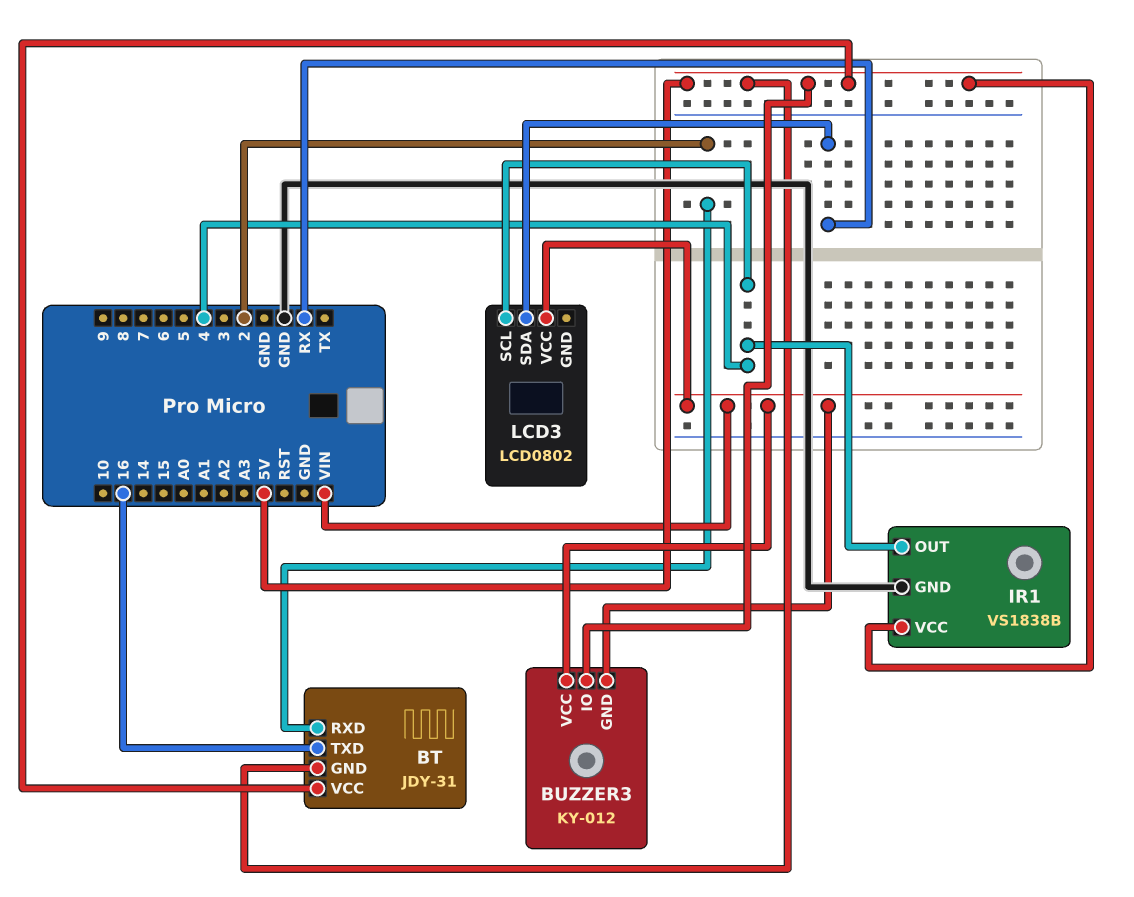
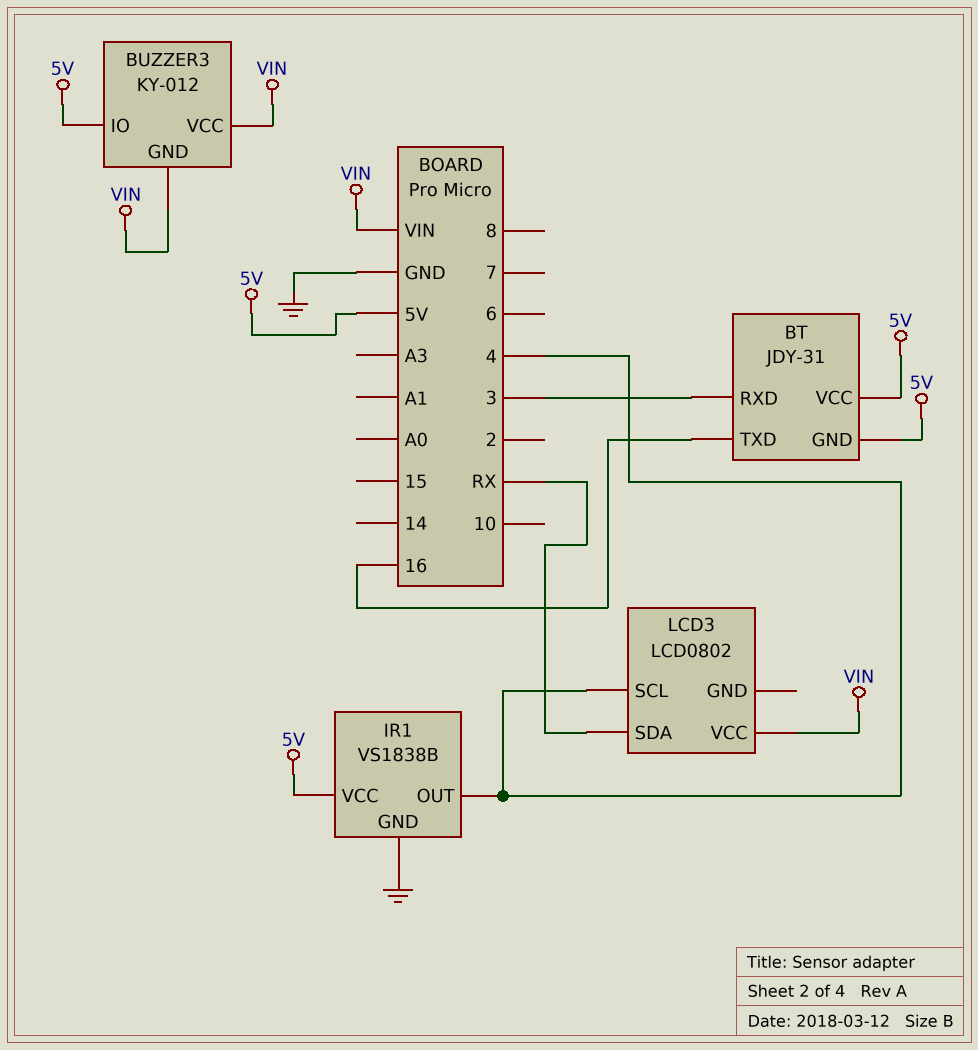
BT pin RXD: 2 -> 3

